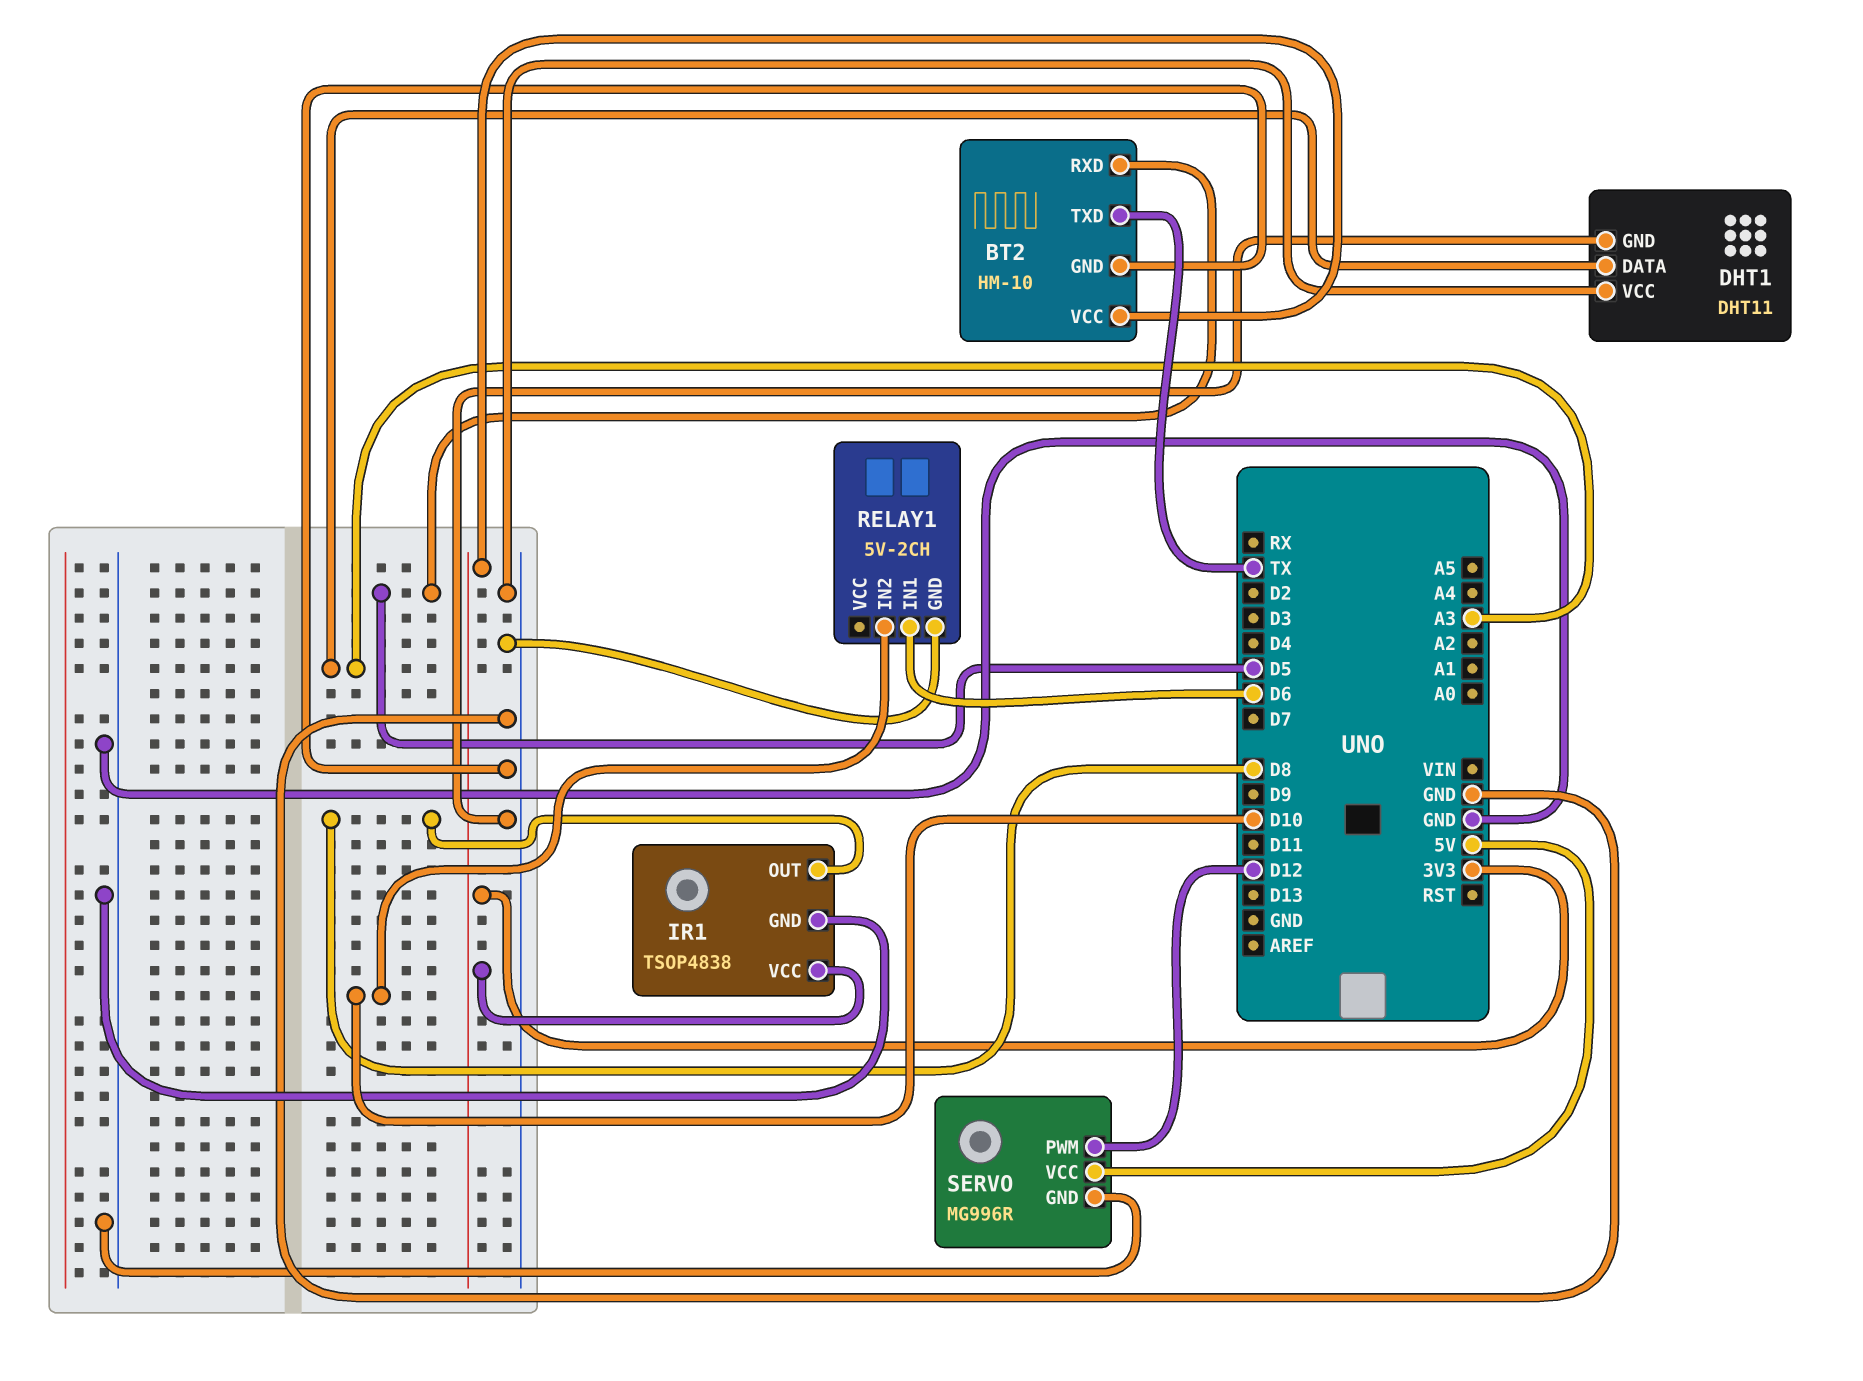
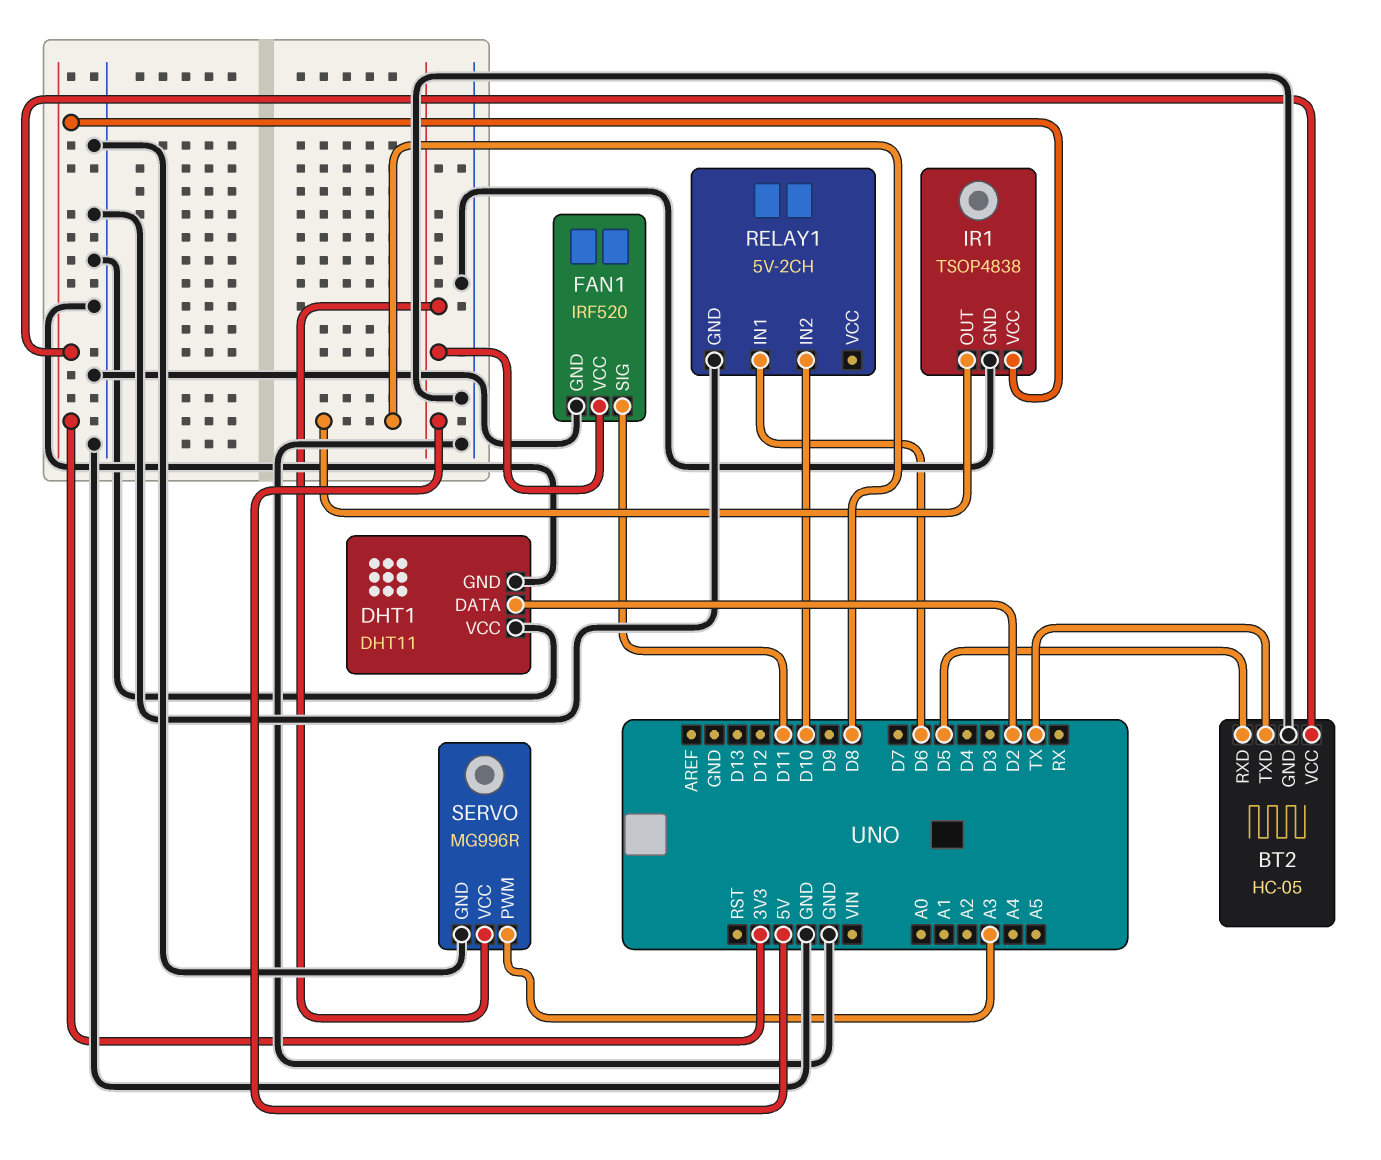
BT2: HM-10 -> HC-05
DHT1 pin DATA: A3 -> D2
FAN1: none -> IRF520
FAN1 pin GND: none -> GND
FAN1 pin SIG: none -> D11
FAN1 pin VCC: none -> 5V
SERVO pin PWM: D12 -> A3

